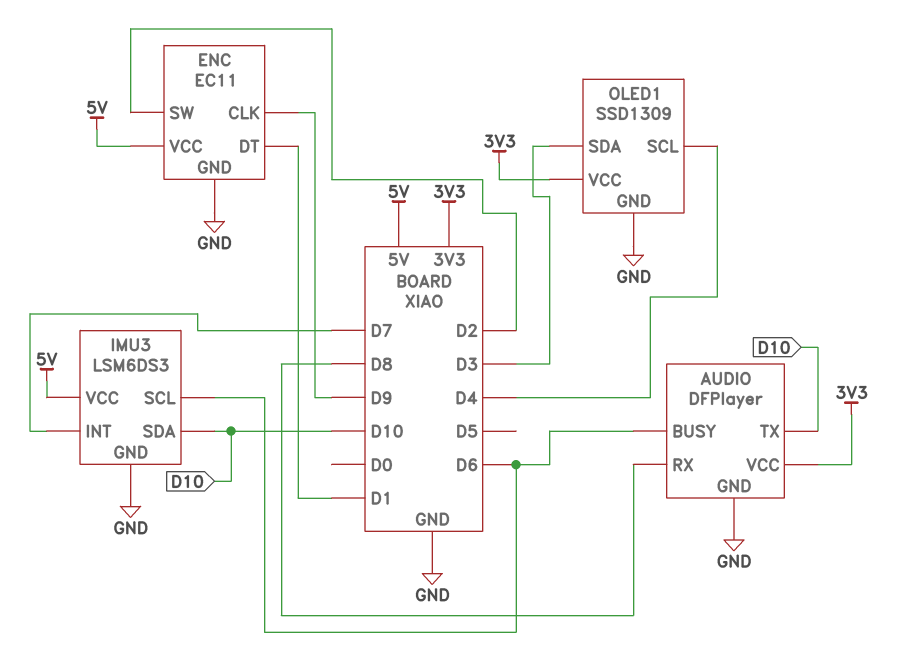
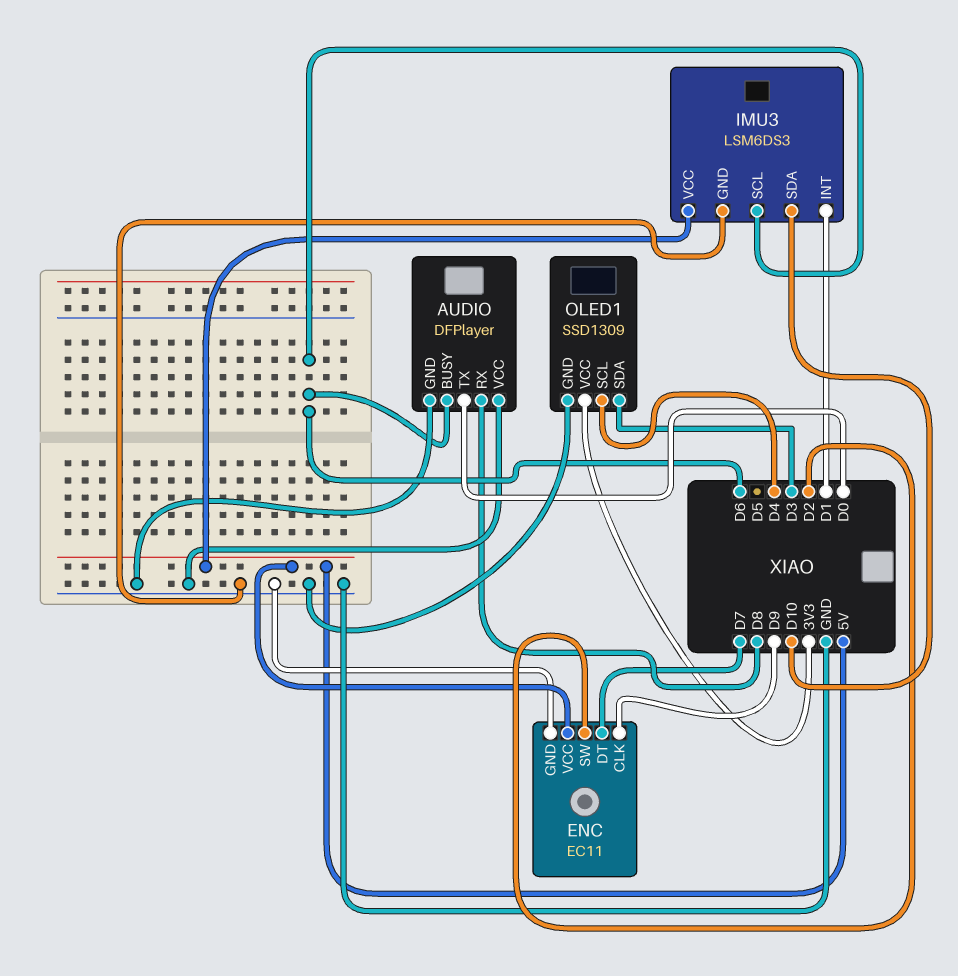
AUDIO pin TX: D10 -> D0
AUDIO pin VCC: 3V3 -> GND
ENC pin DT: D1 -> D7
IMU3 pin INT: D7 -> D1

